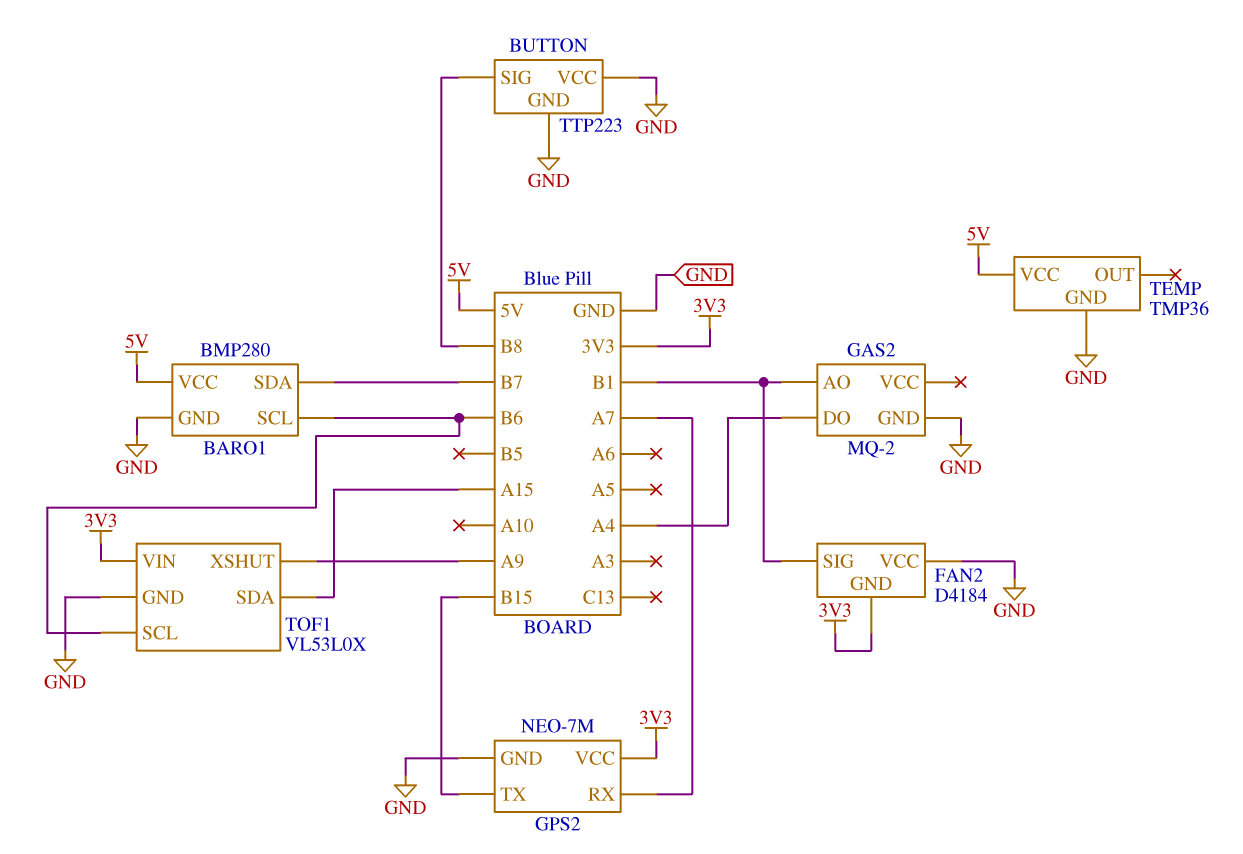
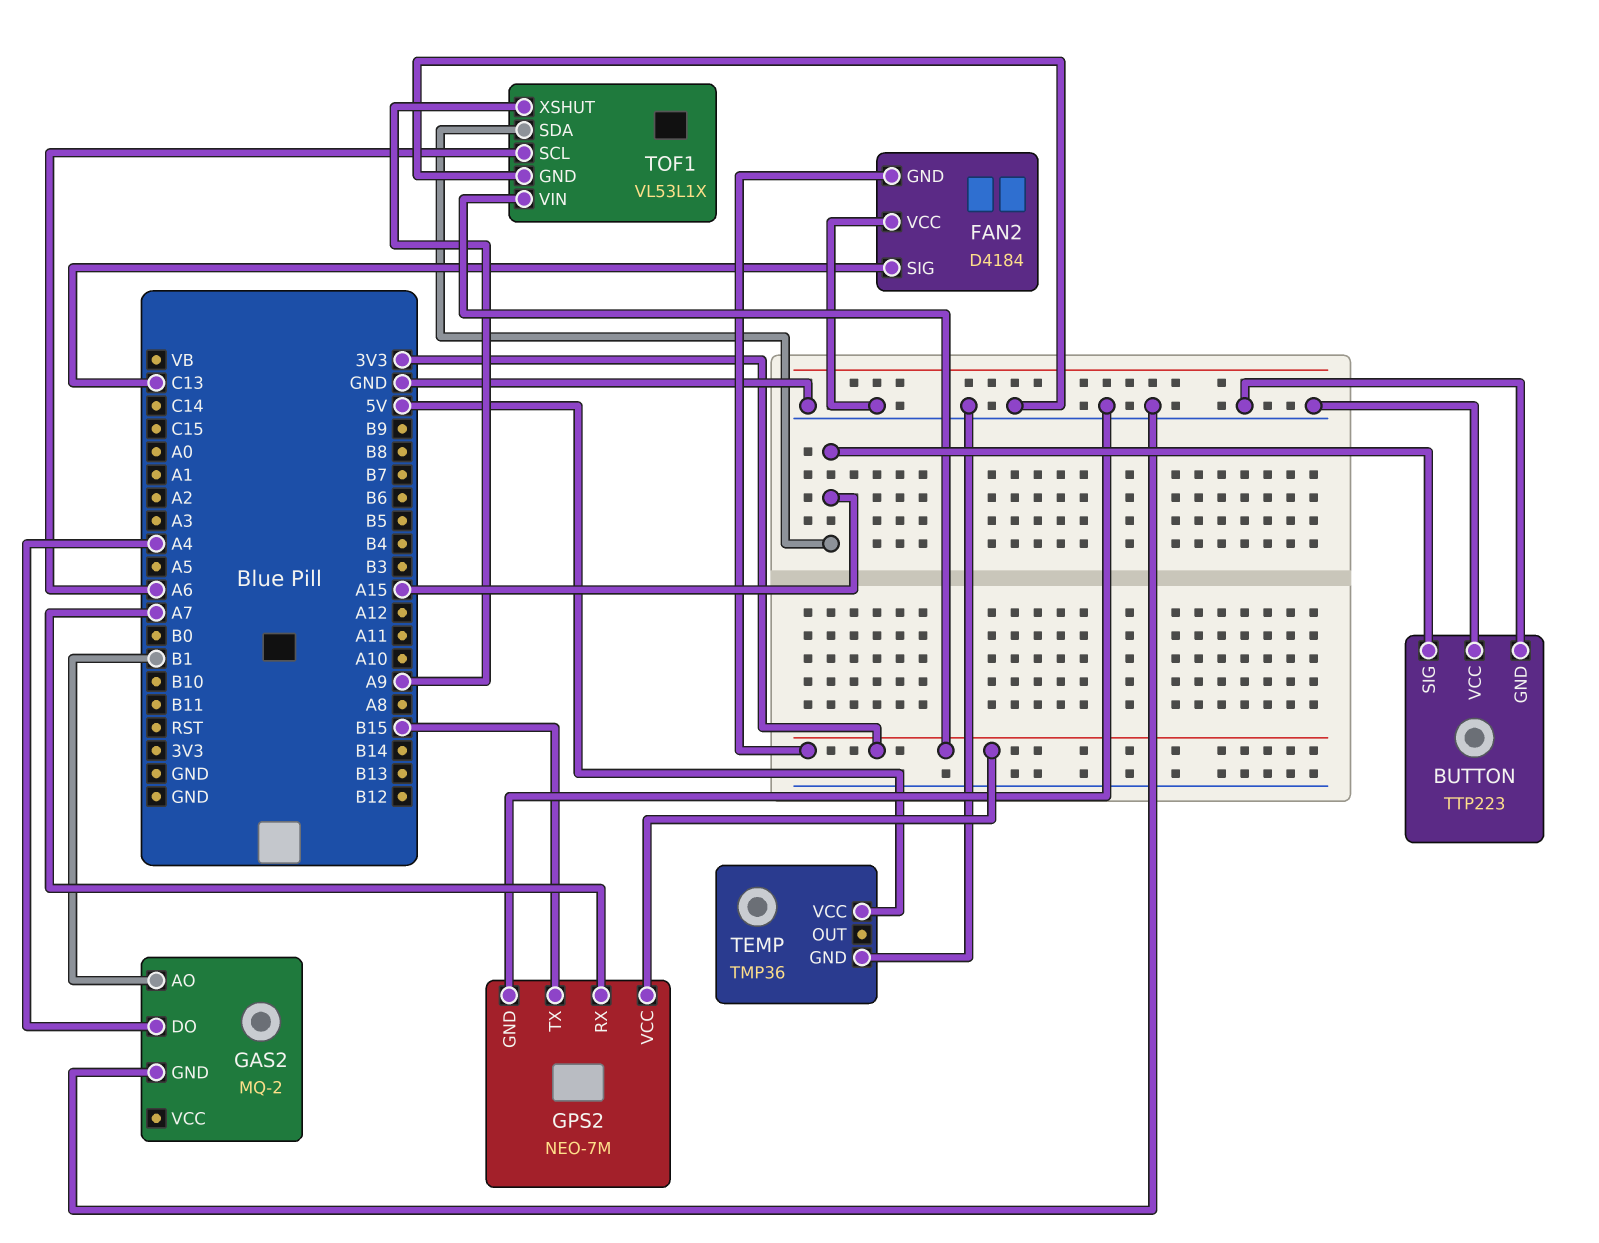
BARO1: BMP280 -> none
BARO1 pin GND: GND -> none
BARO1 pin SCL: B6 -> none
BARO1 pin SDA: B7 -> none
BARO1 pin VCC: 5V -> none
BUTTON pin SIG: B8 -> A15
FAN2 pin SIG: B1 -> C13
TOF1: VL53L0X -> VL53L1X
TOF1 pin SCL: B6 -> A6

